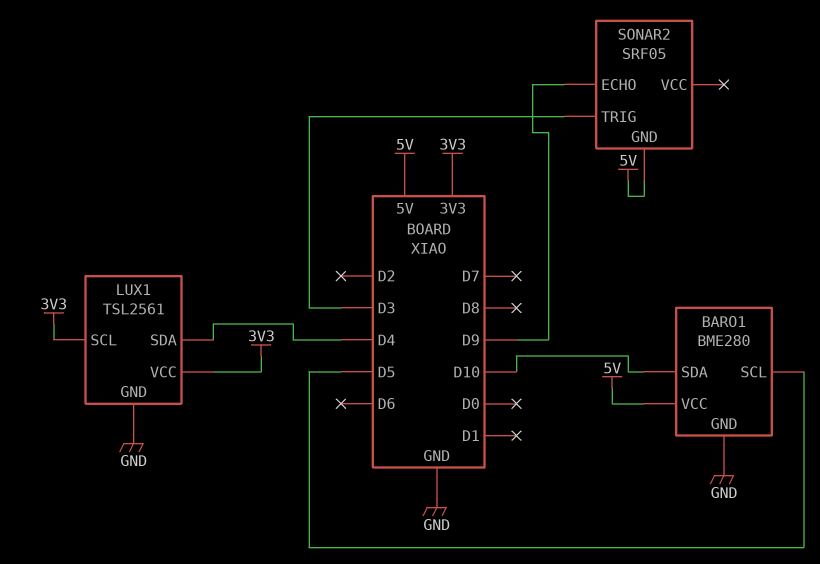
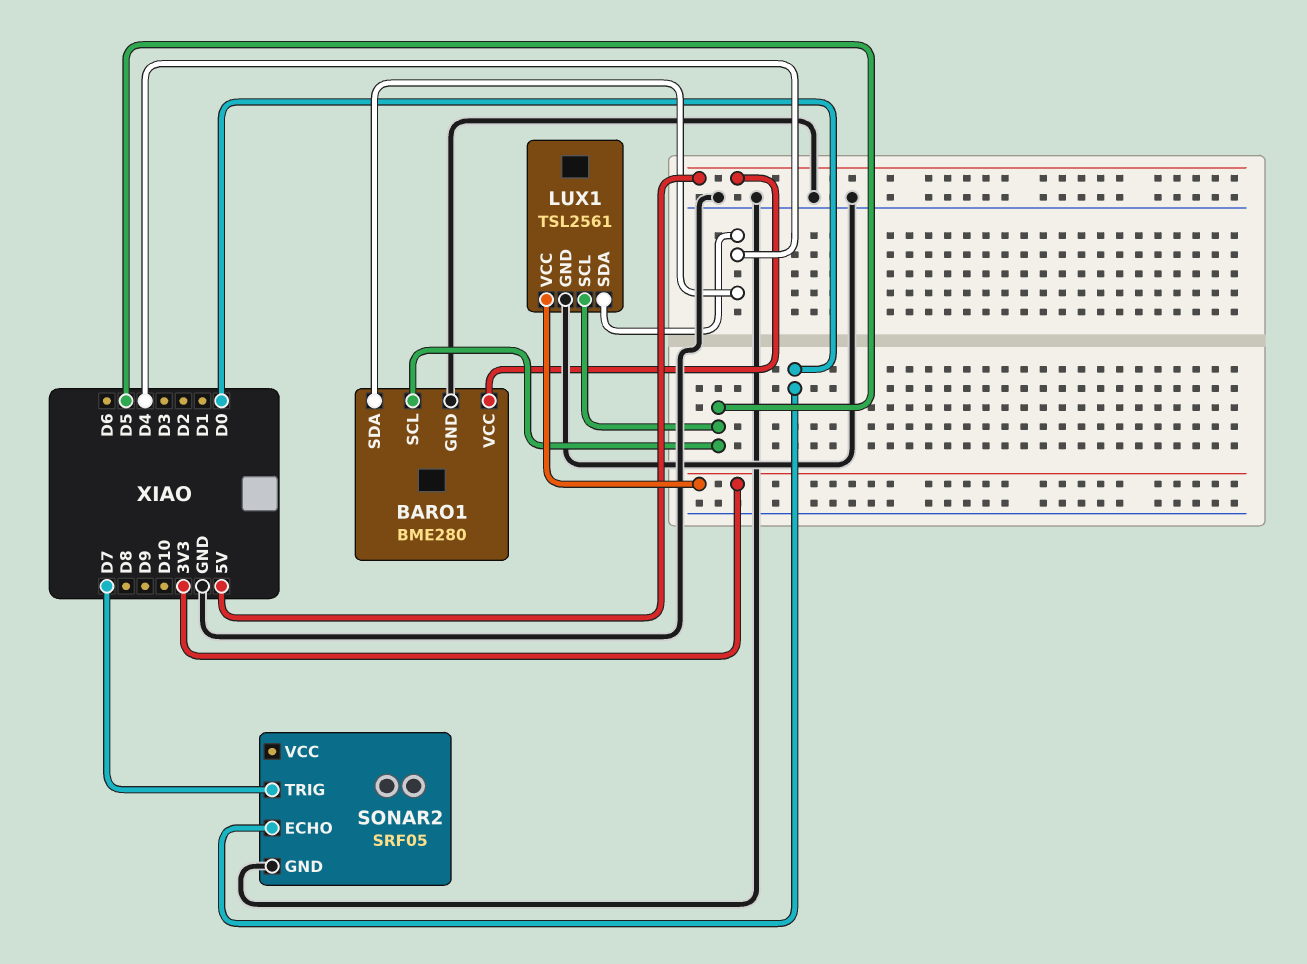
BARO1 pin SDA: D10 -> D4
LUX1 pin SCL: 3V3 -> D5
SONAR2 pin ECHO: D9 -> D0
SONAR2 pin GND: 5V -> GND
SONAR2 pin TRIG: D3 -> D7

